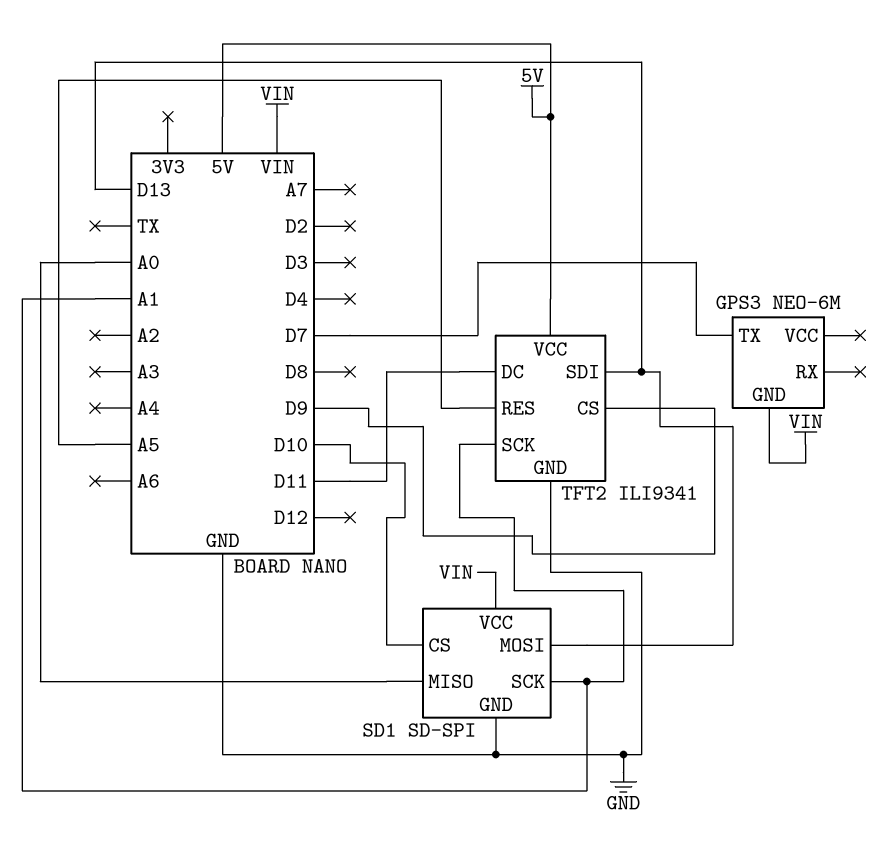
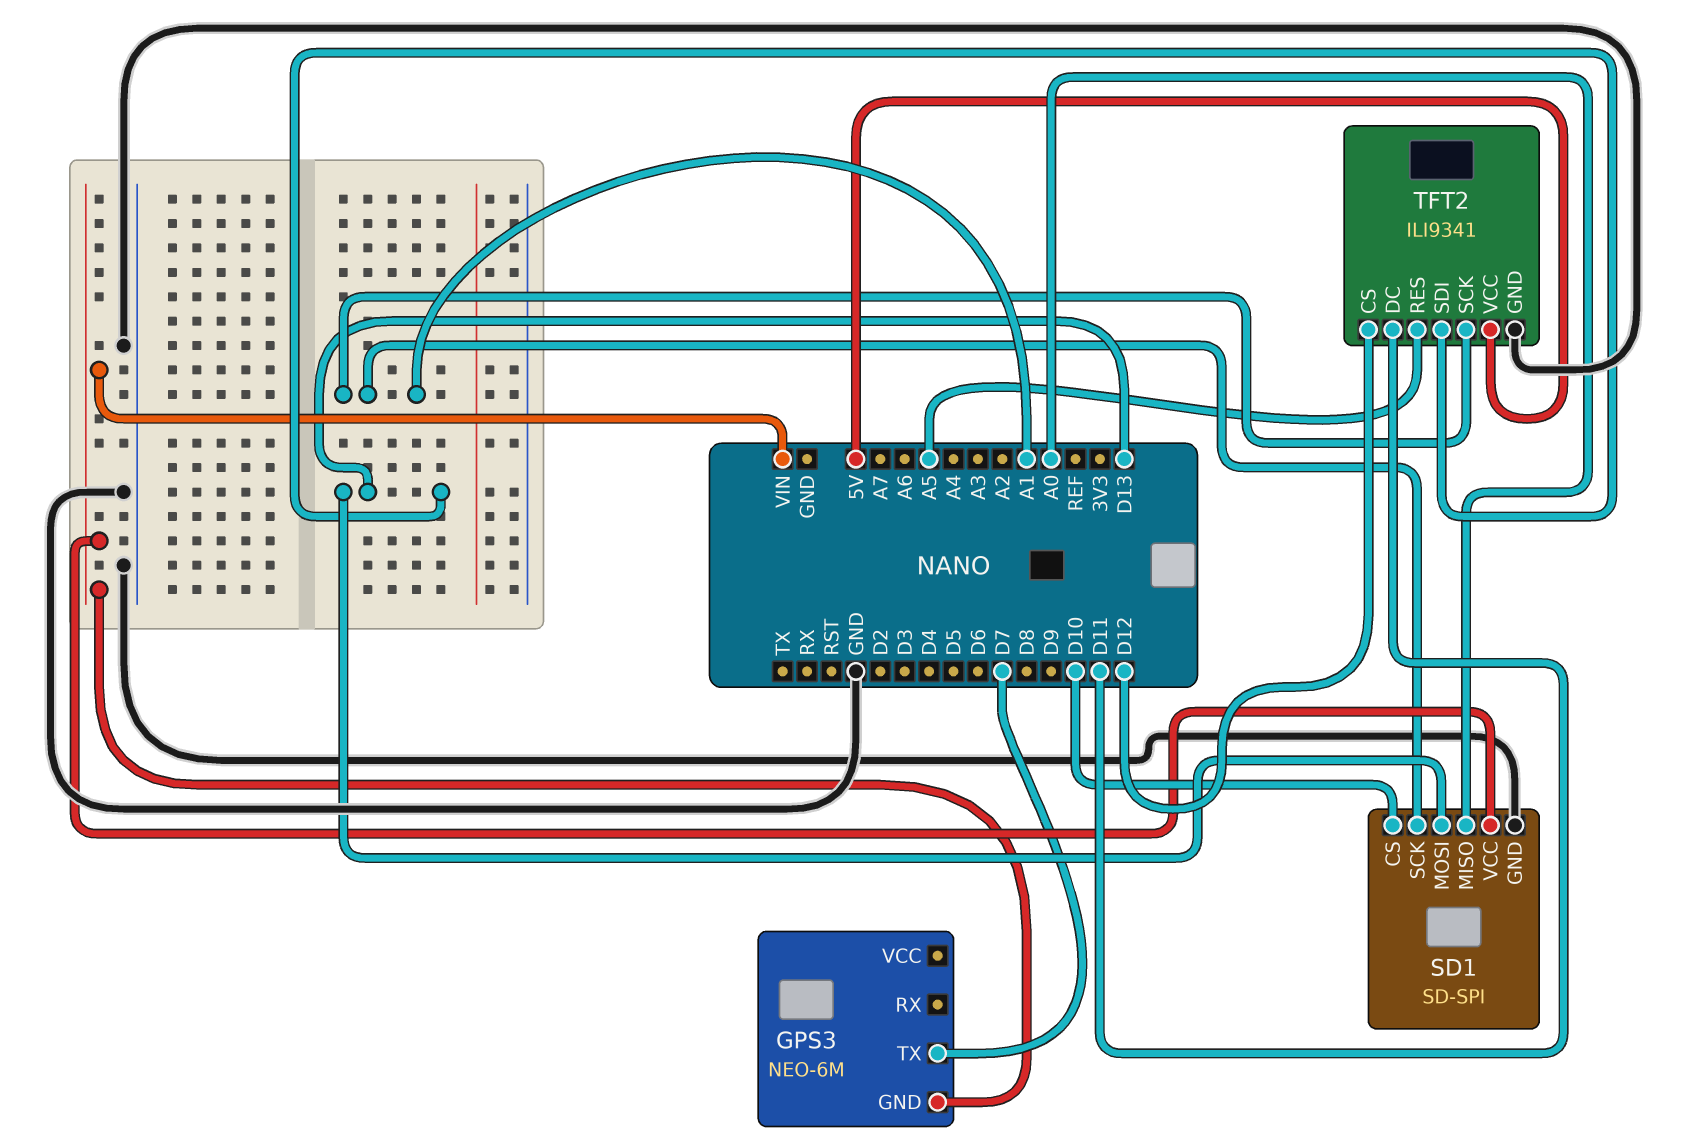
TFT2 pin CS: D9 -> D12

